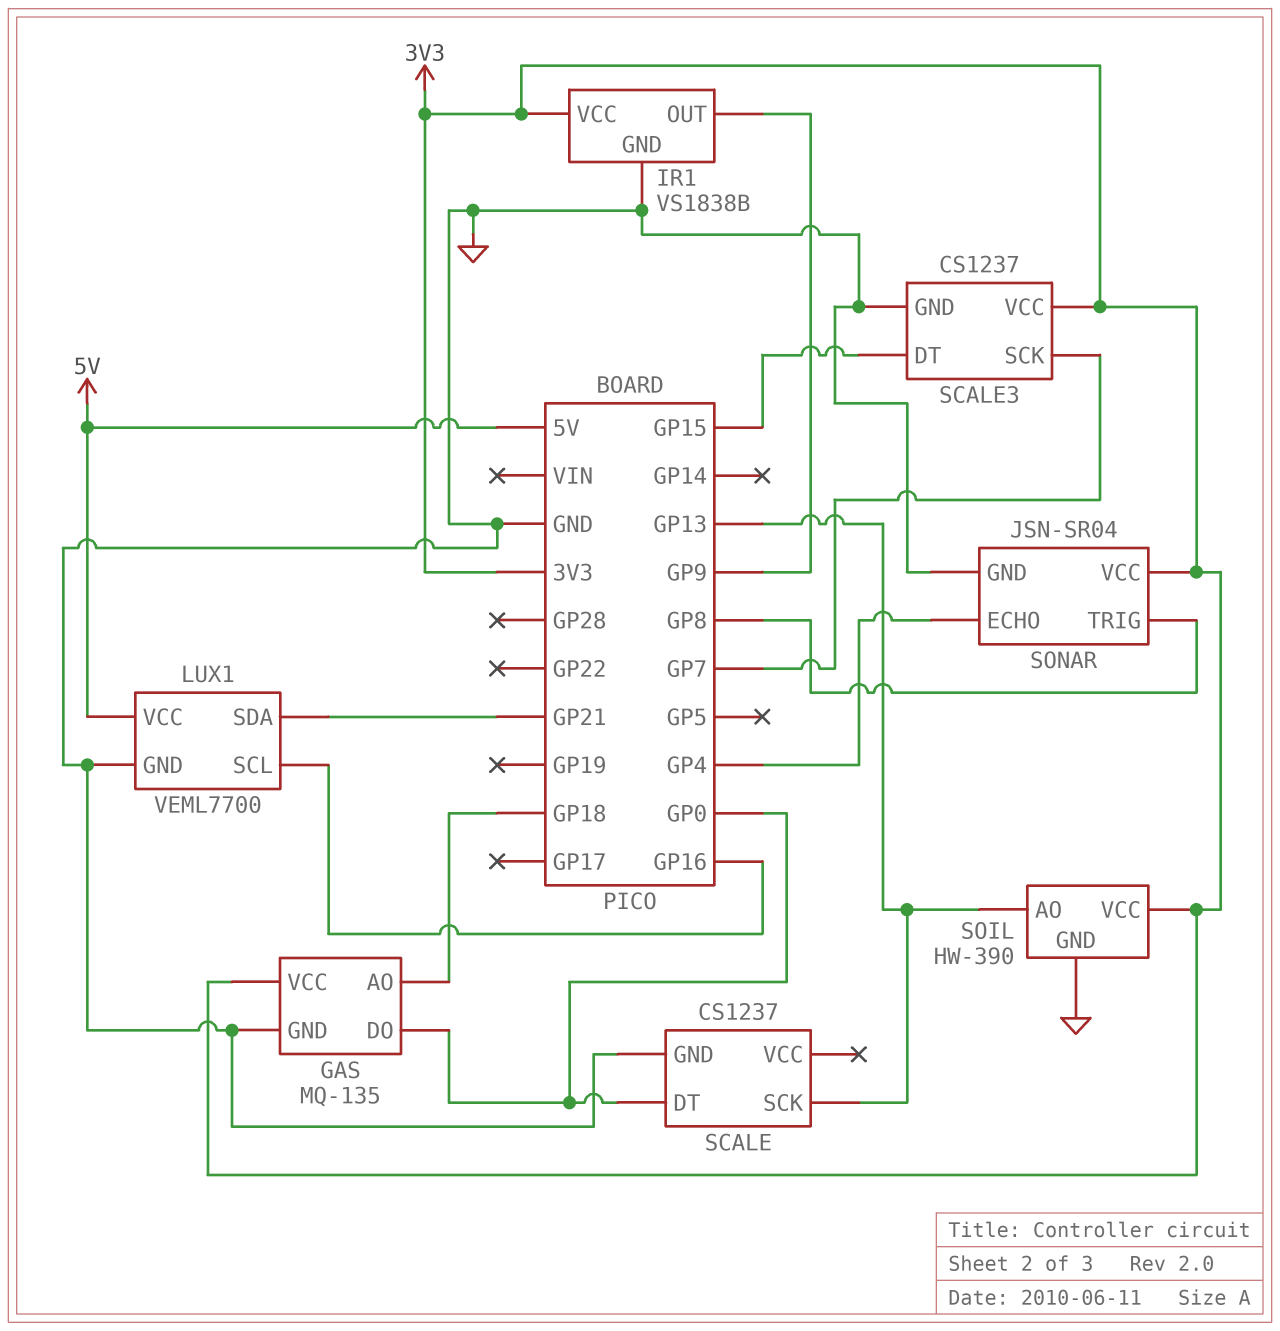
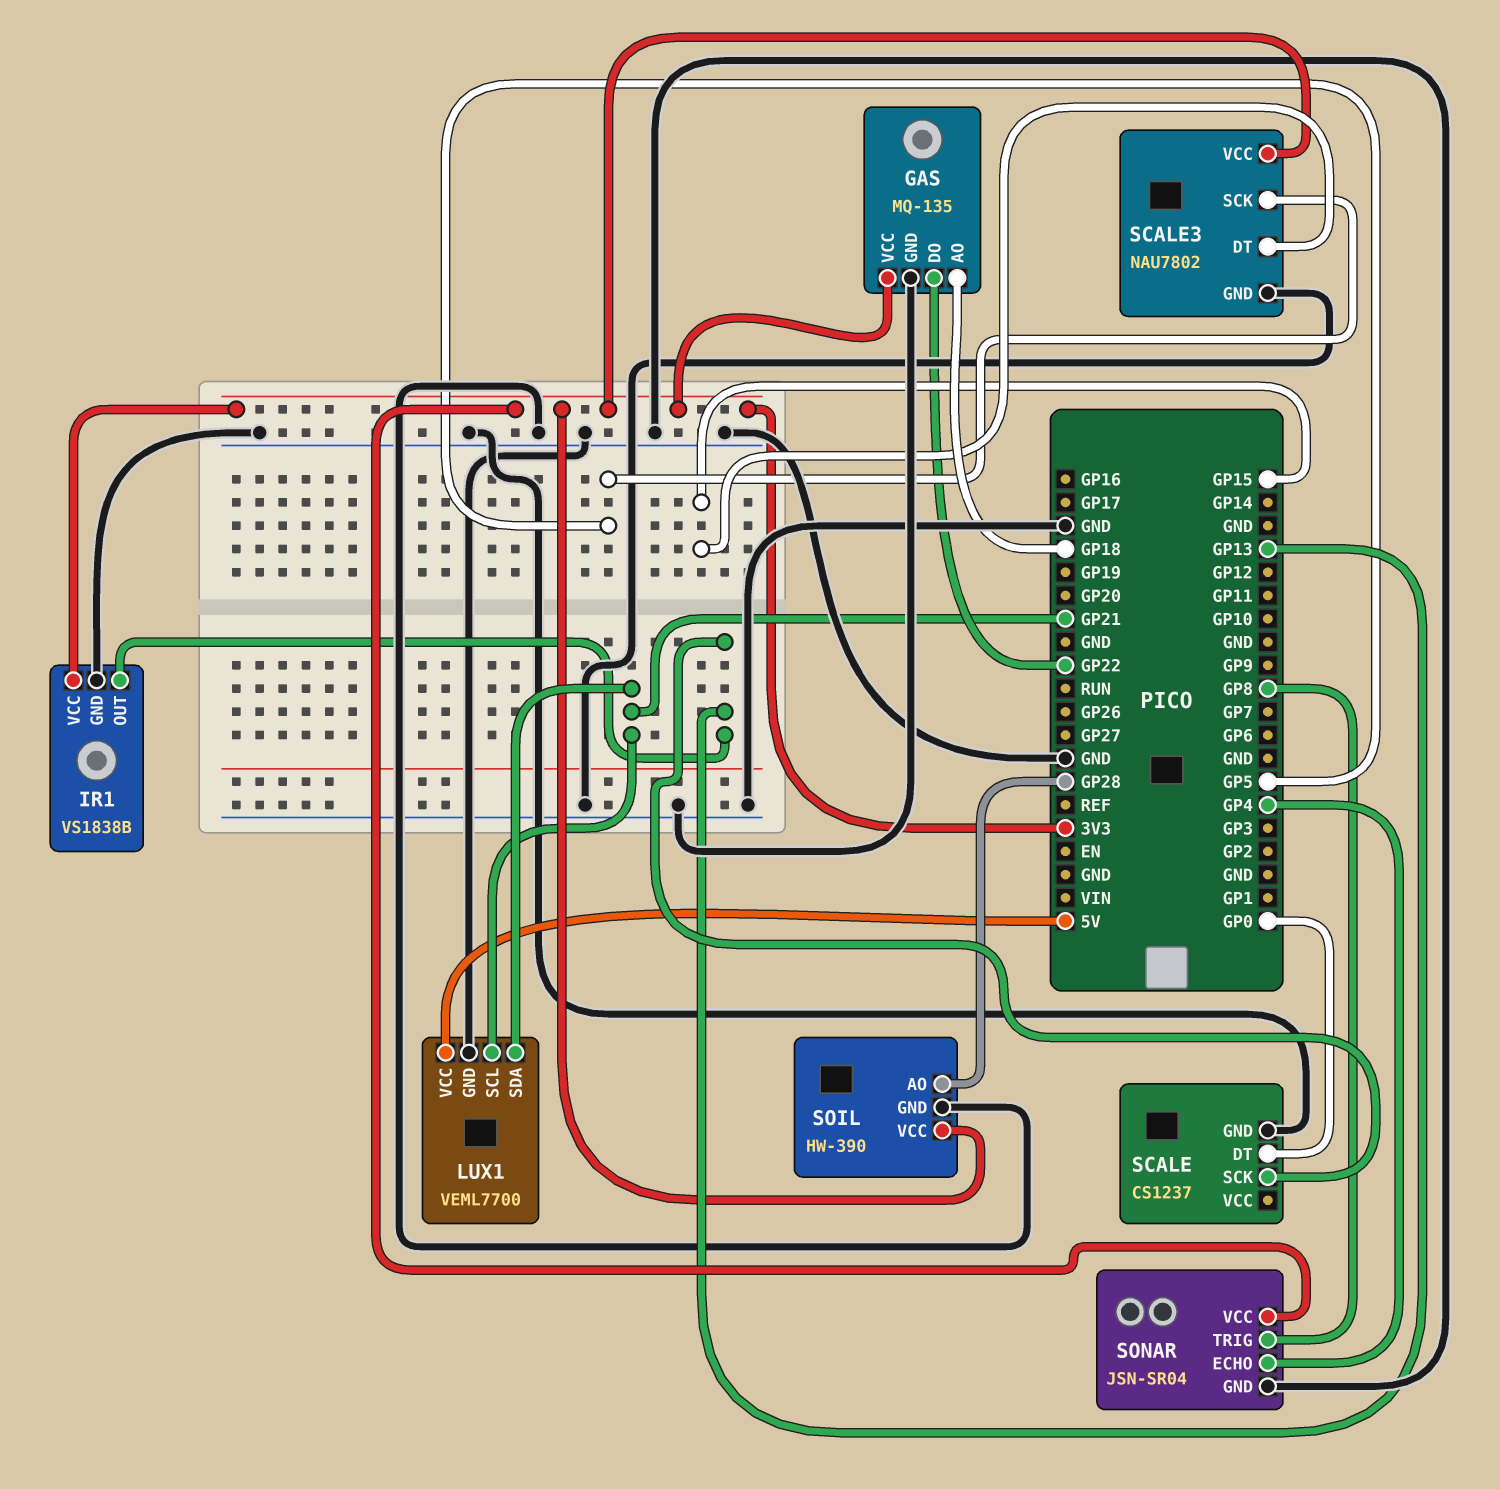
GAS pin DO: GP0 -> GP22
IR1 pin OUT: GP9 -> GP13
LUX1 pin SCL: GP16 -> GP21
SCALE3: CS1237 -> NAU7802
SCALE3 pin SCK: GP7 -> GP5
SOIL pin AO: GP13 -> GP28

